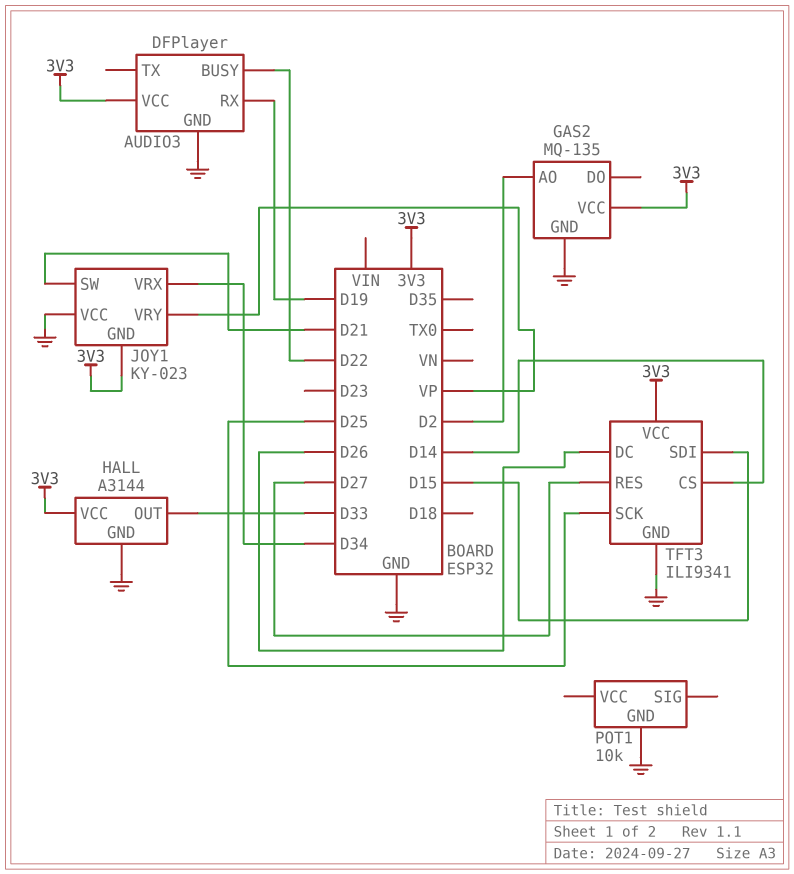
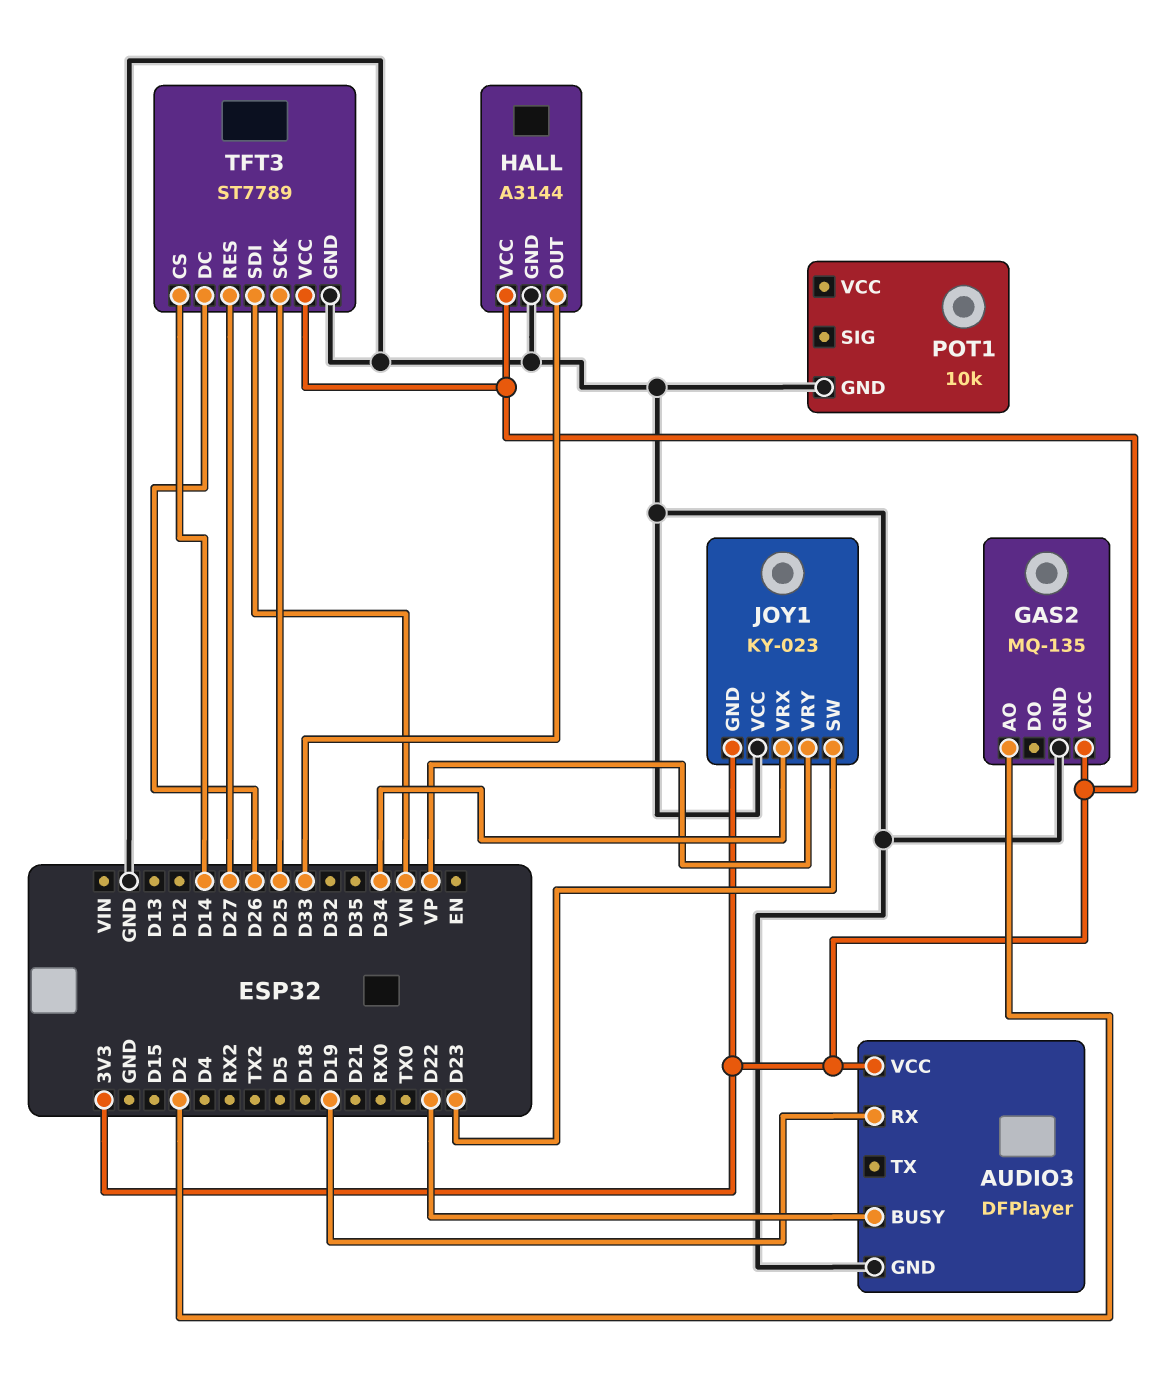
JOY1 pin SW: D21 -> D23
TFT3: ILI9341 -> ST7789
TFT3 pin SDI: D15 -> VN

